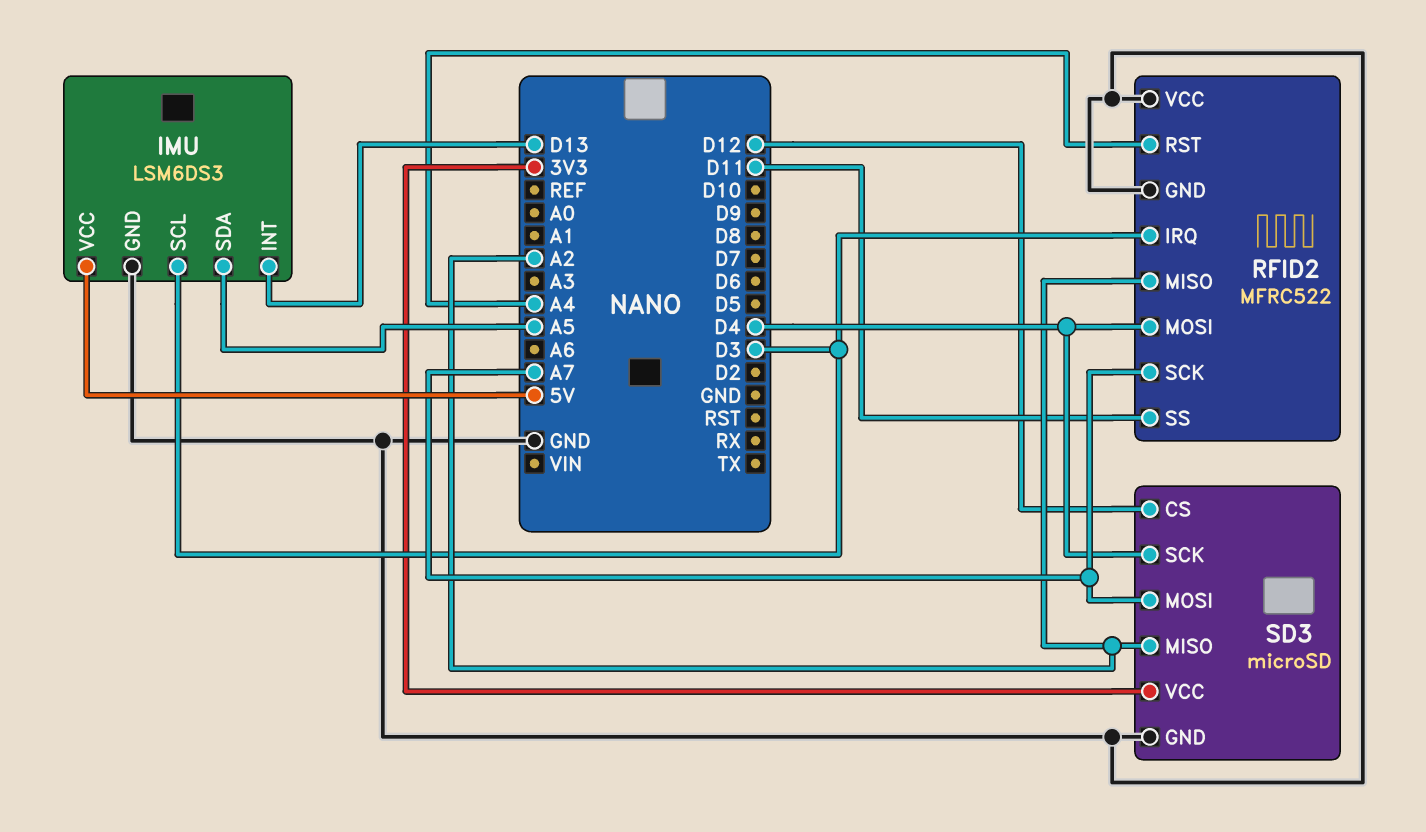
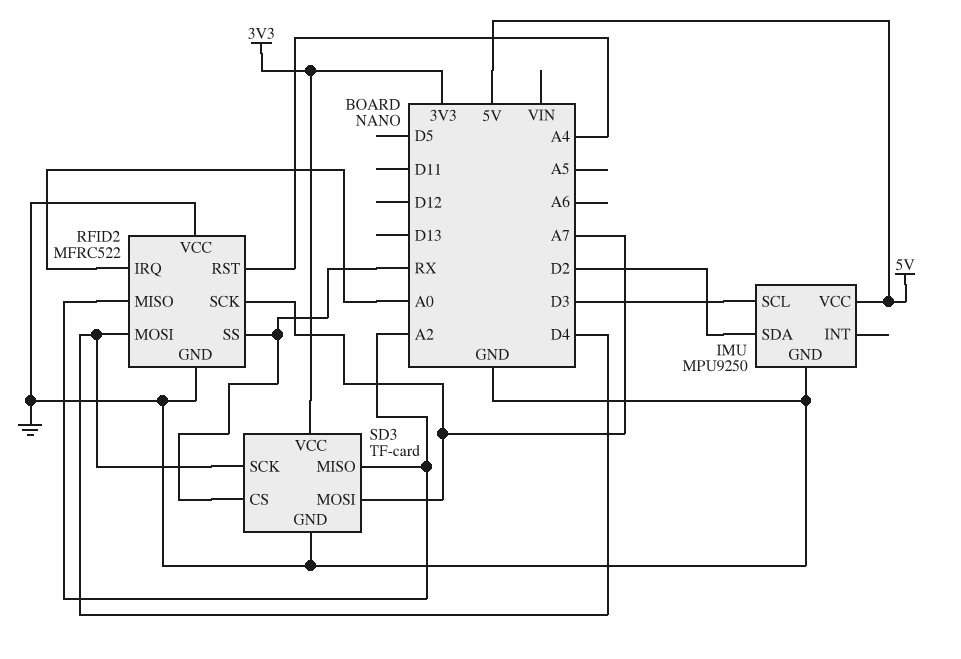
IMU: LSM6DS3 -> MPU9250
IMU pin INT: D13 -> none
IMU pin SDA: A5 -> D2
RFID2 pin IRQ: D3 -> A0
RFID2 pin SS: D11 -> RX
SD3: microSD -> TF-card
SD3 pin CS: D12 -> RX

